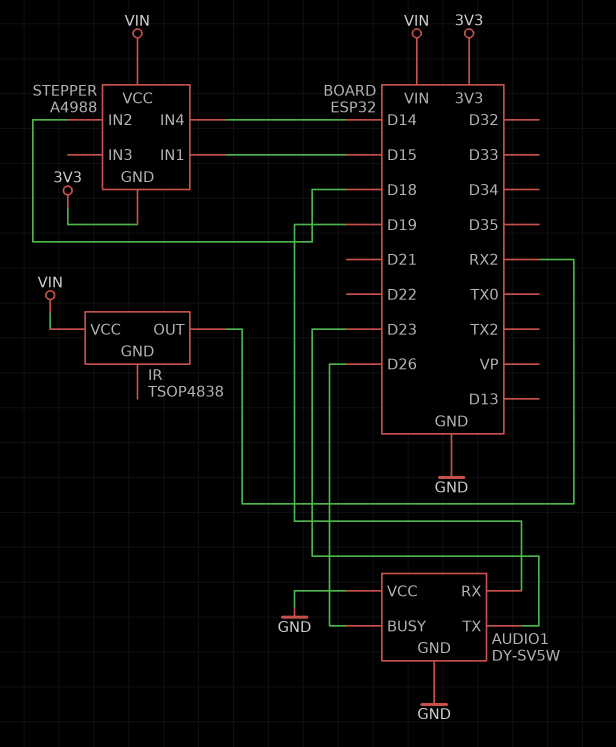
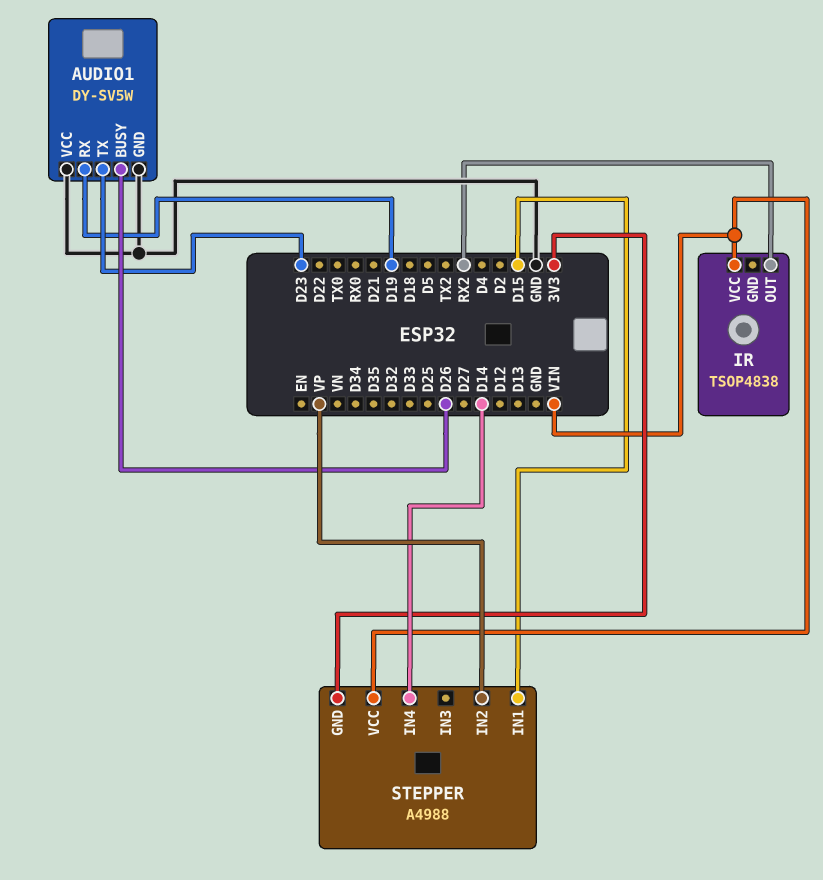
STEPPER pin IN2: D18 -> VP

